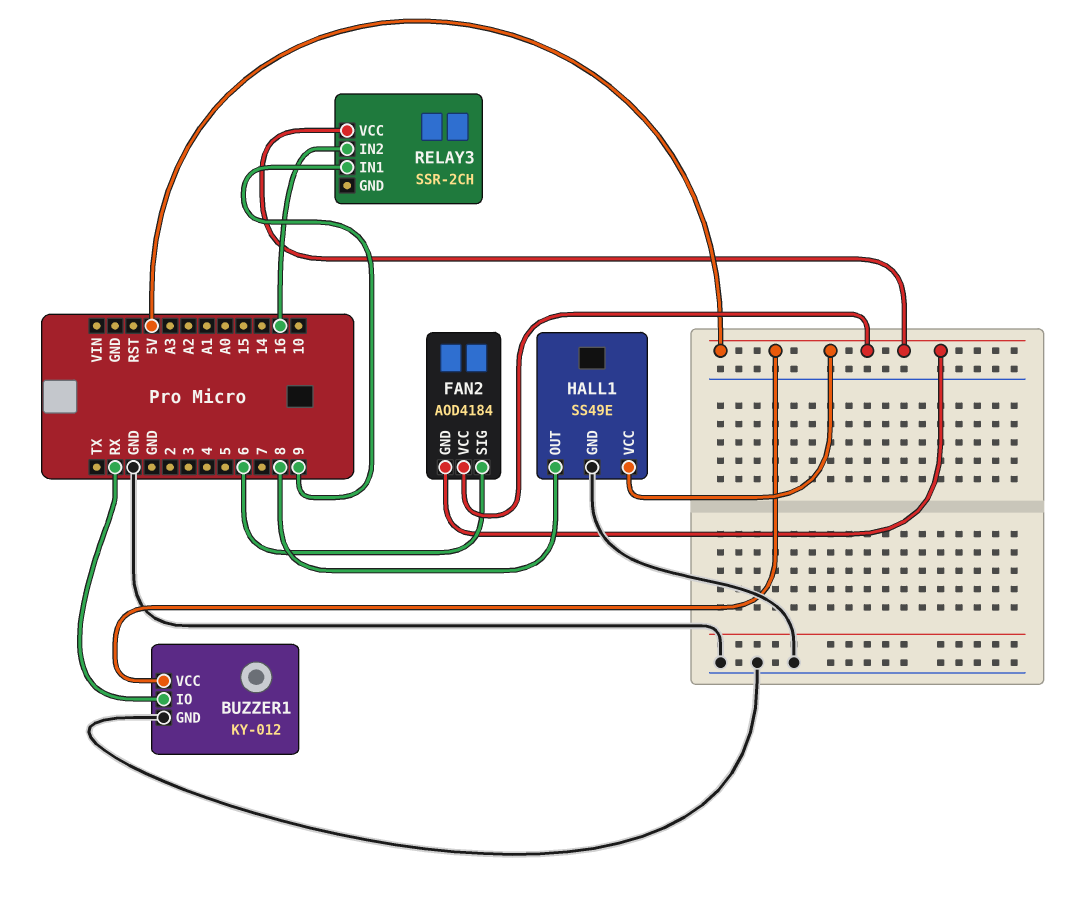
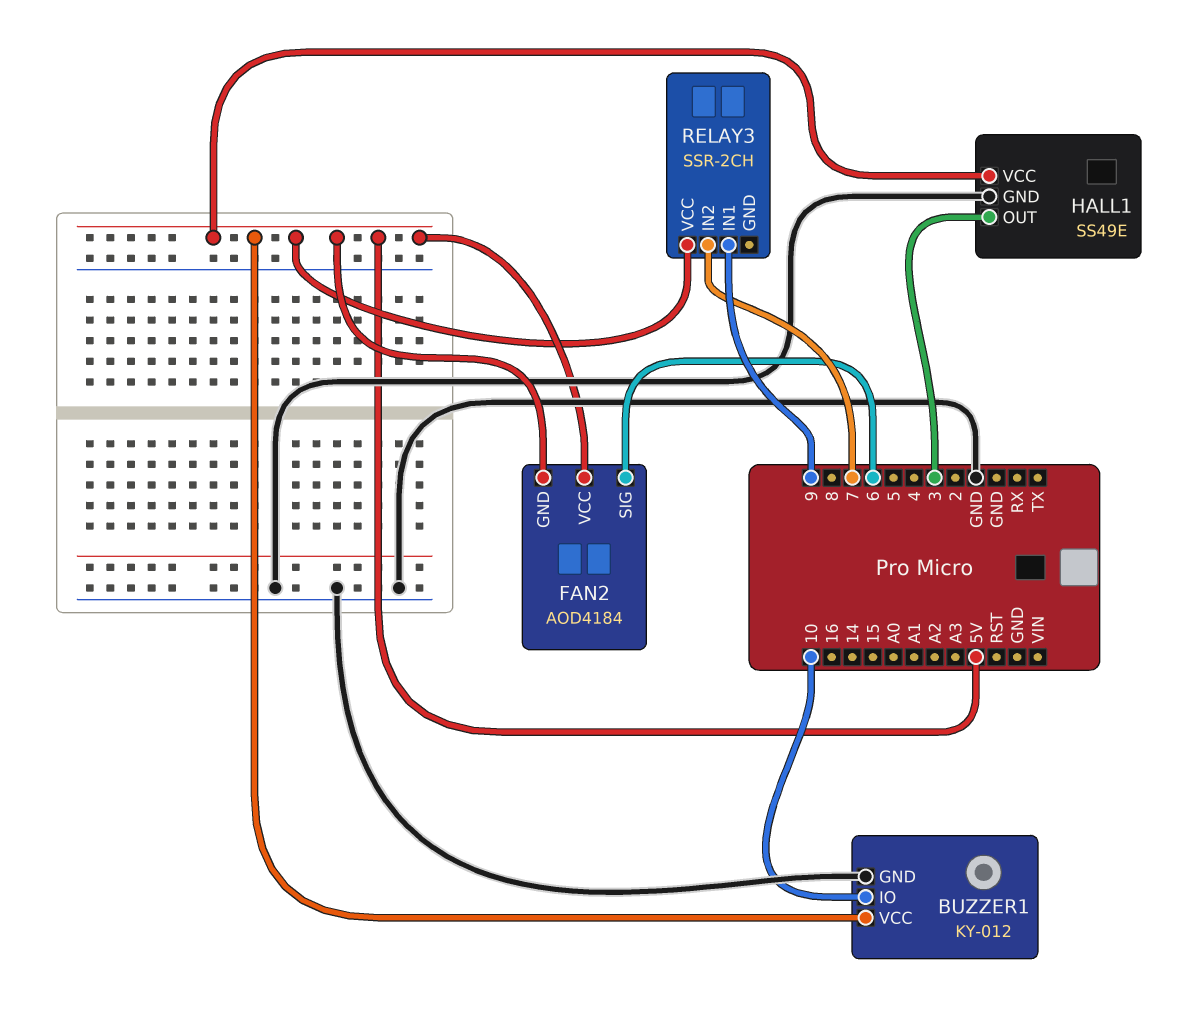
BUZZER1 pin IO: RX -> 10
HALL1 pin OUT: 8 -> 3
RELAY3 pin IN2: 16 -> 7

